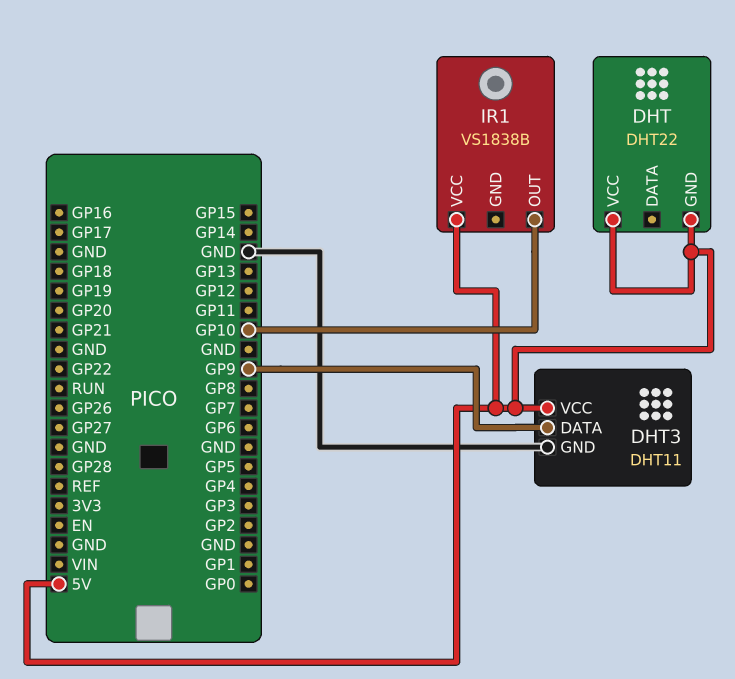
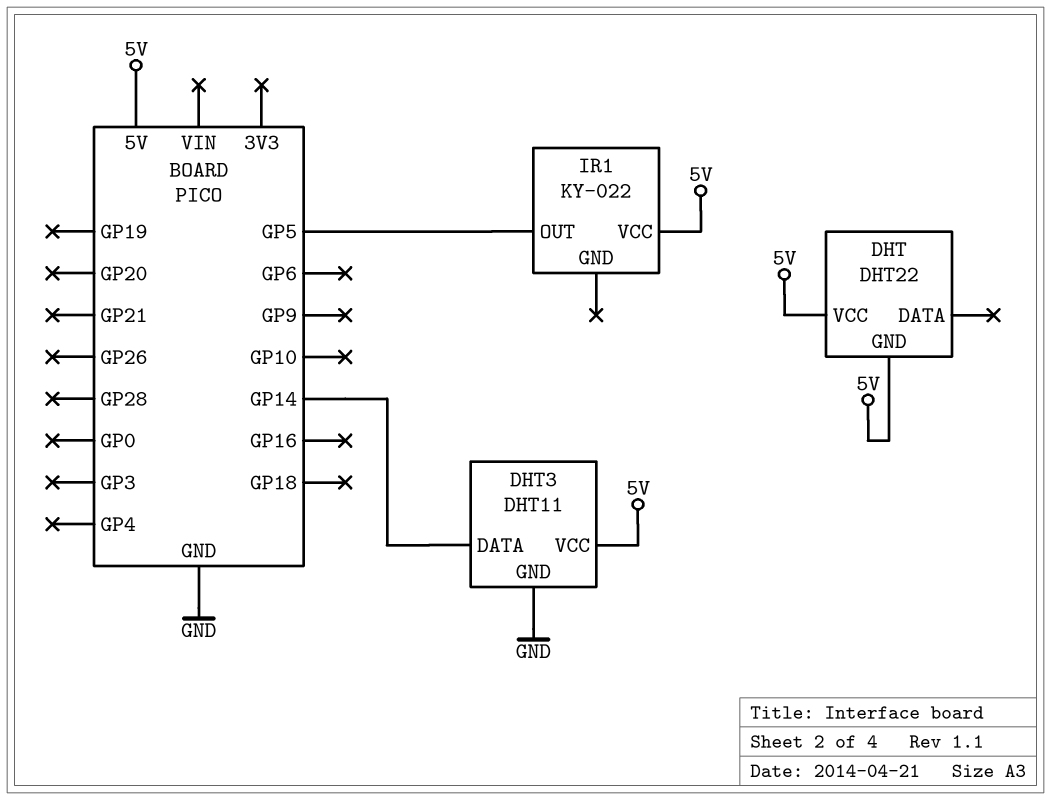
DHT3 pin DATA: GP9 -> GP14
IR1: VS1838B -> KY-022
IR1 pin OUT: GP10 -> GP5

